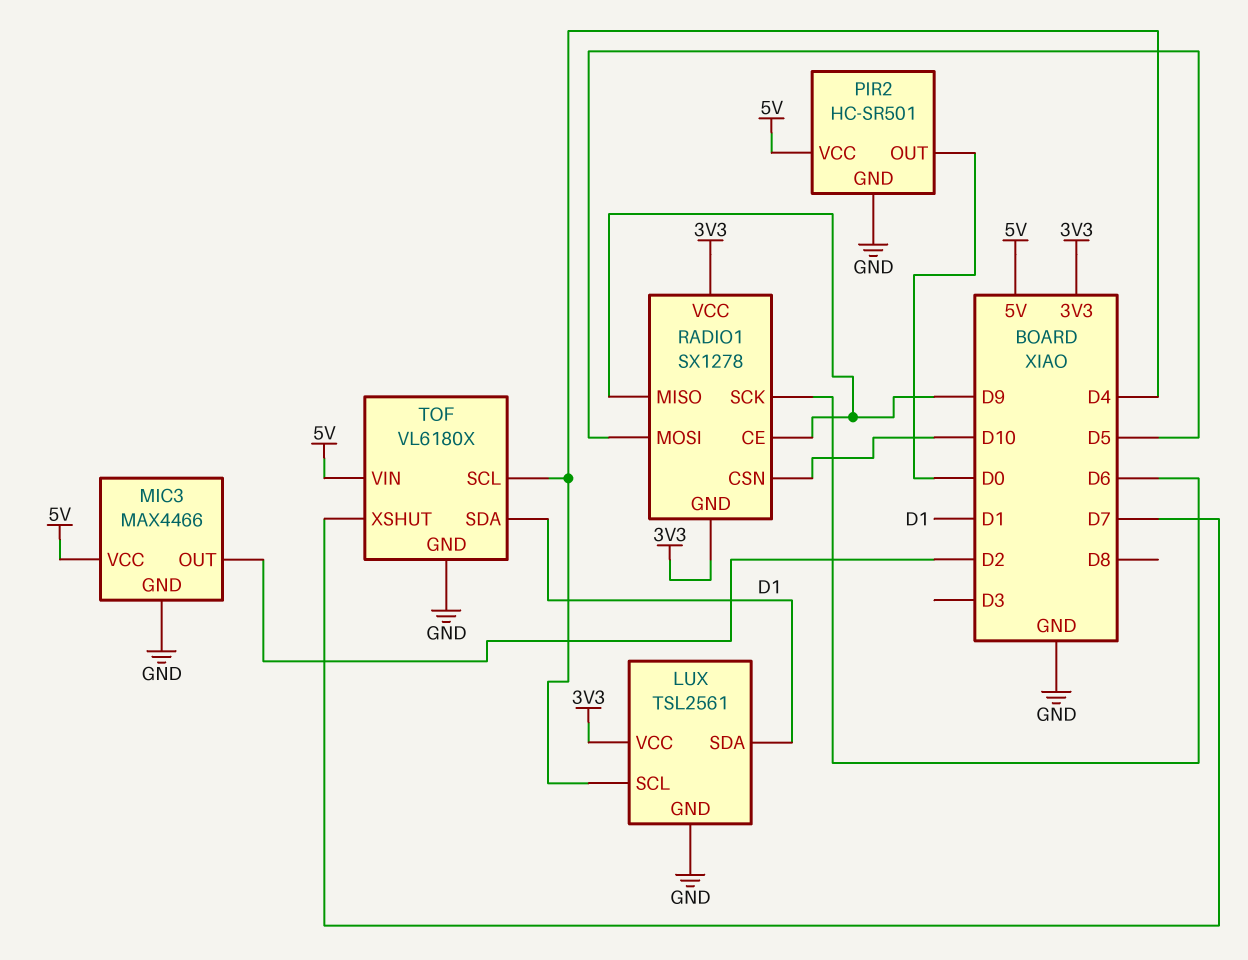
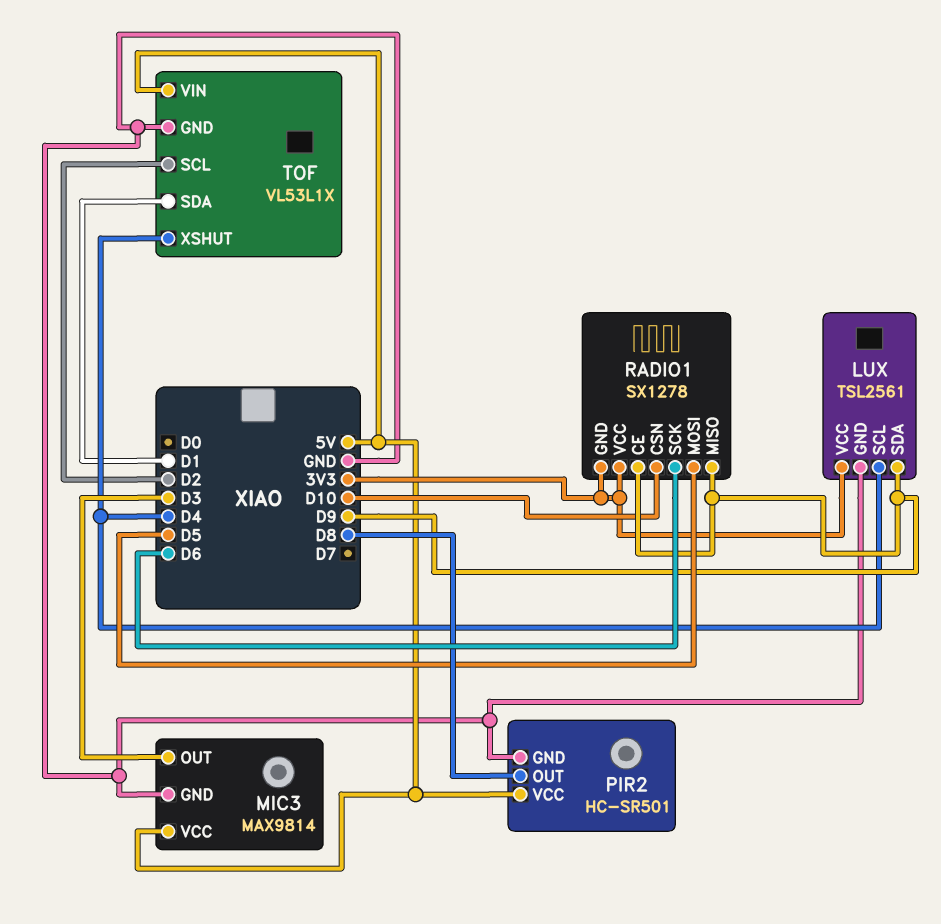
LUX pin SDA: D1 -> D9
MIC3: MAX4466 -> MAX9814
MIC3 pin OUT: D2 -> D3
PIR2 pin OUT: D0 -> D8
TOF: VL6180X -> VL53L1X
TOF pin SCL: D4 -> D2
TOF pin XSHUT: D7 -> D4

